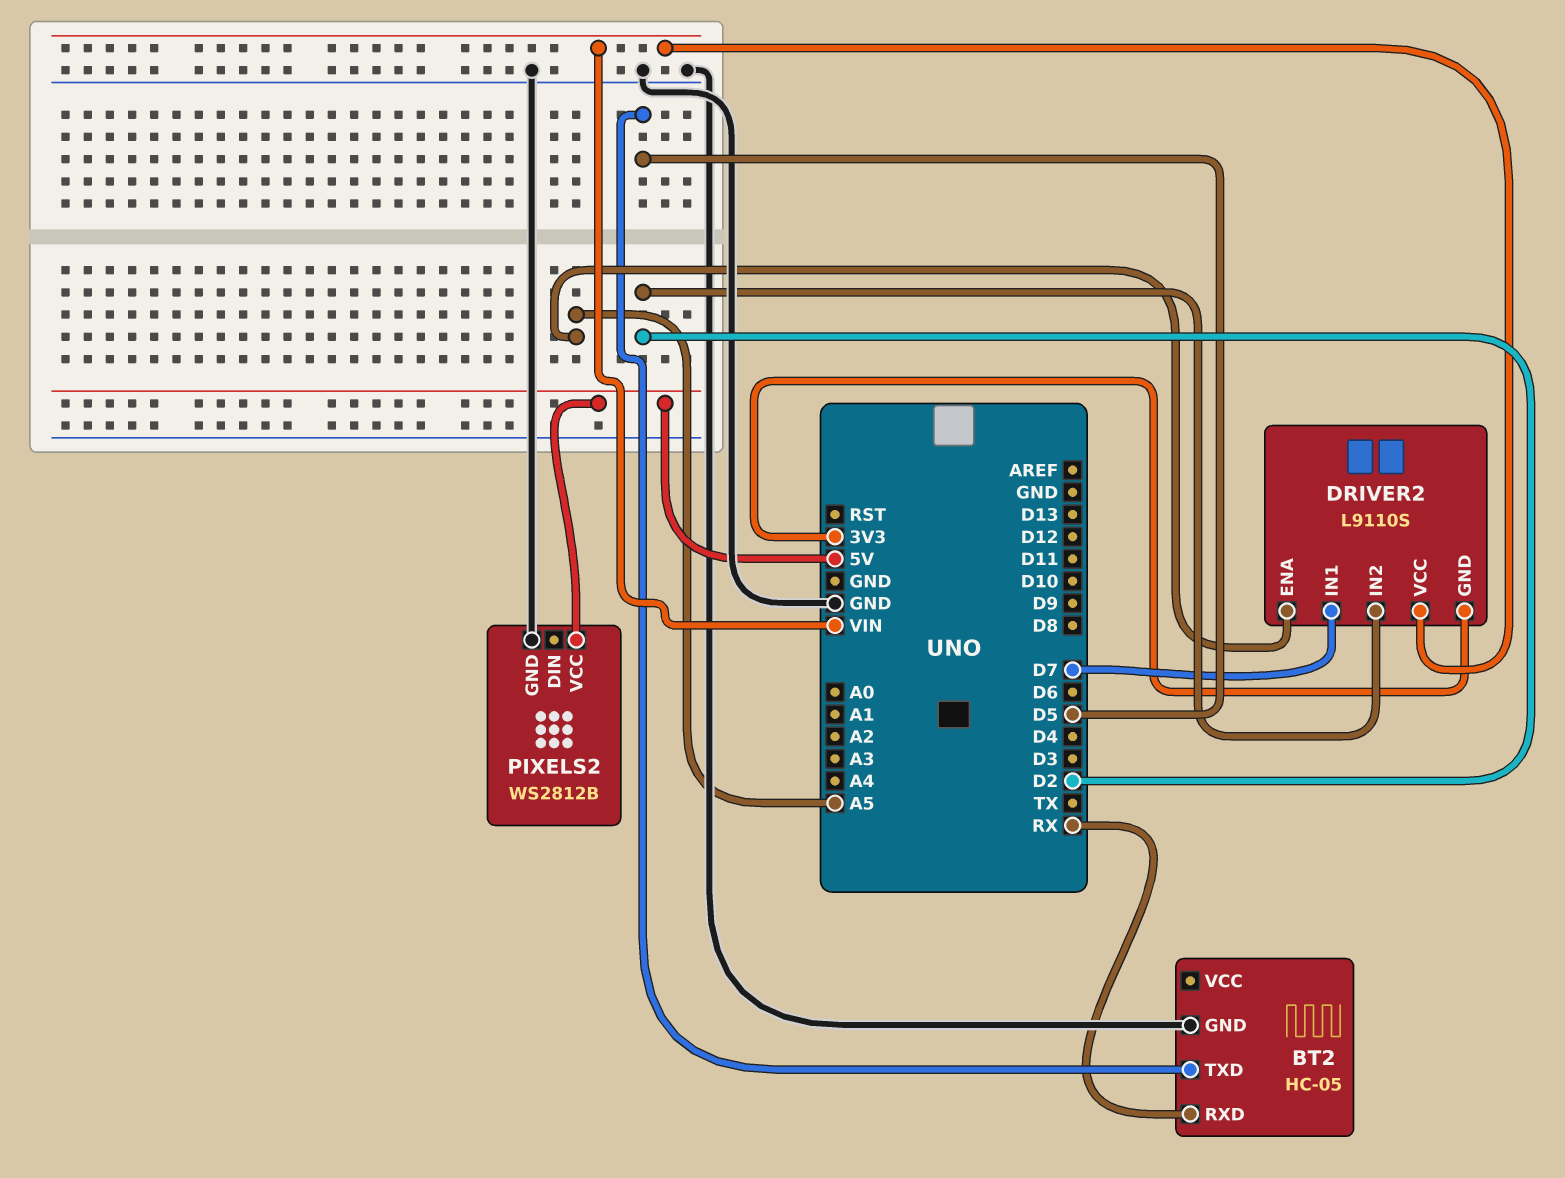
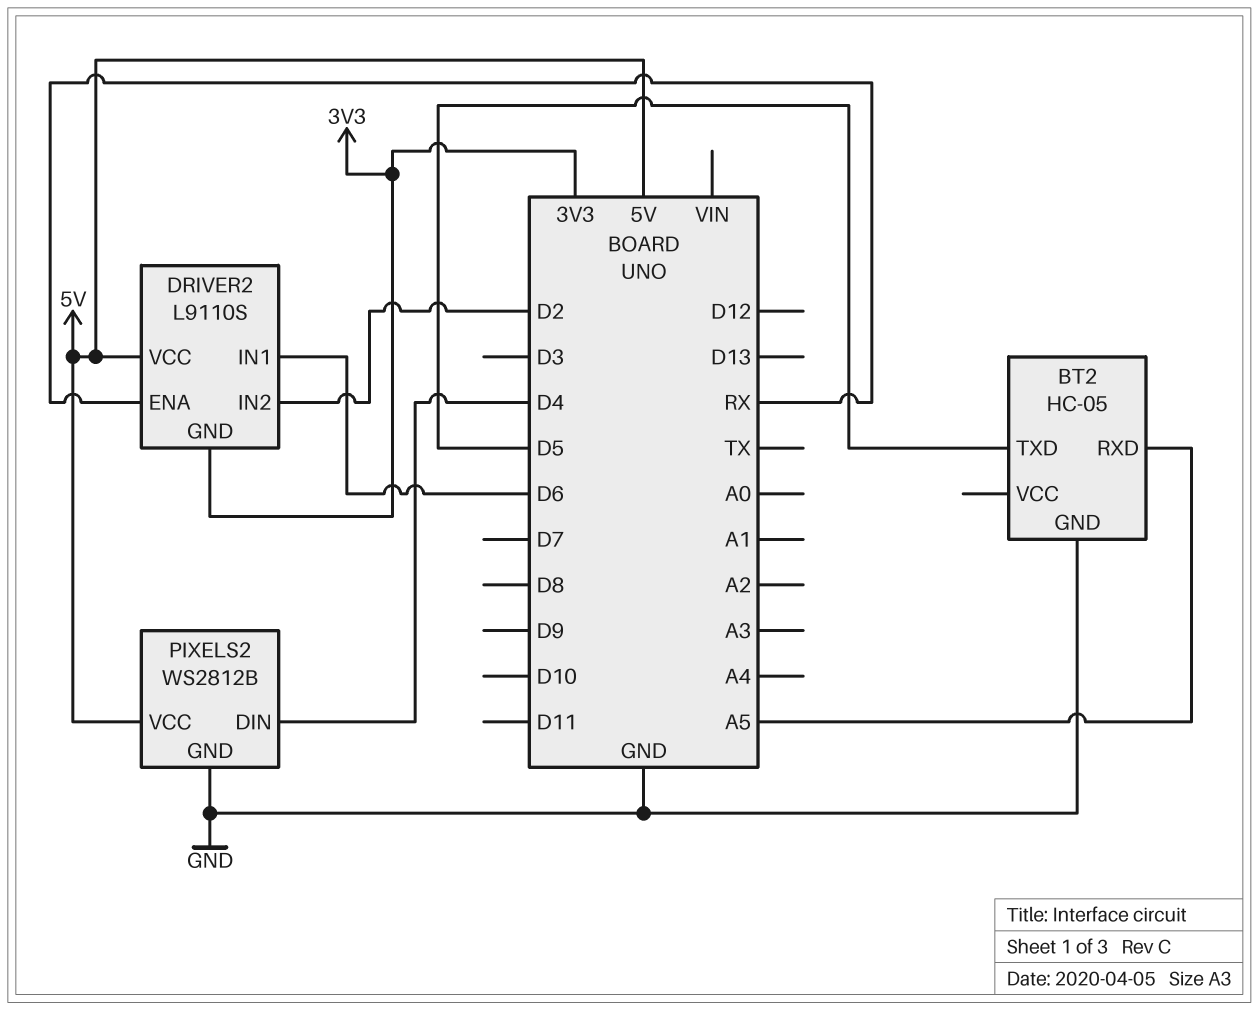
BT2 pin RXD: RX -> A5
DRIVER2 pin ENA: A5 -> RX
DRIVER2 pin IN1: D7 -> D6
DRIVER2 pin VCC: VIN -> 5V
PIXELS2 pin DIN: none -> D4

